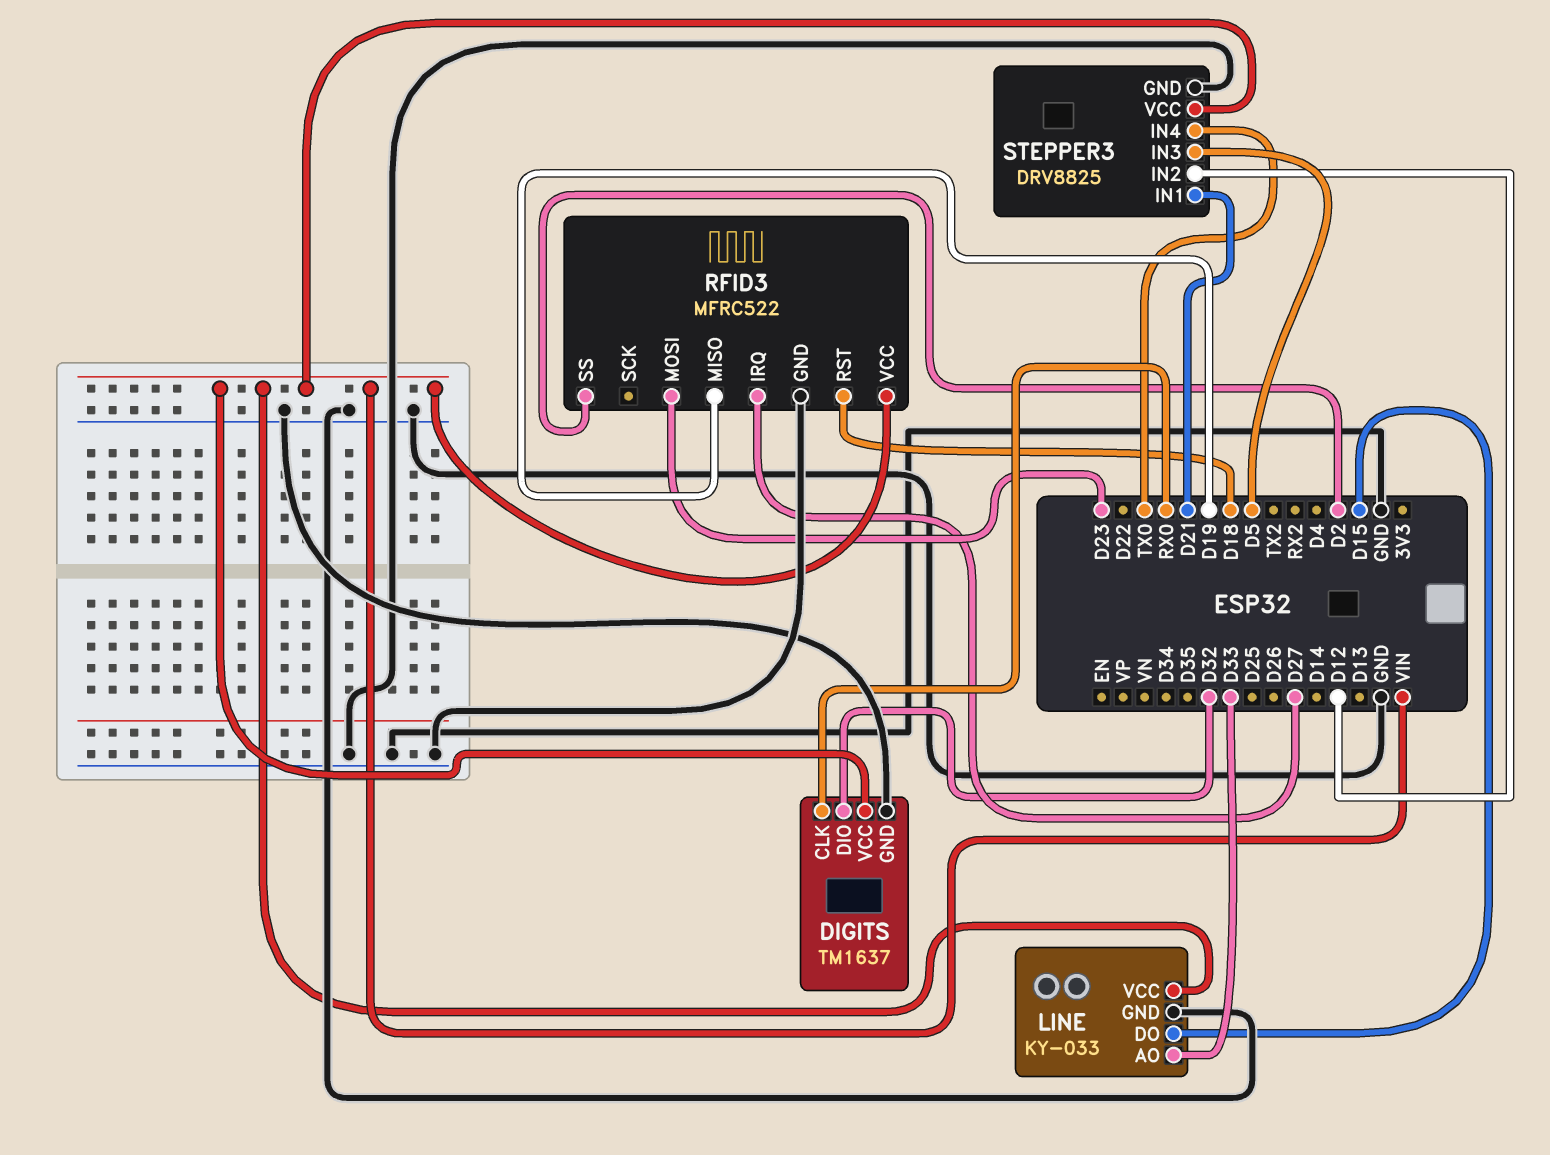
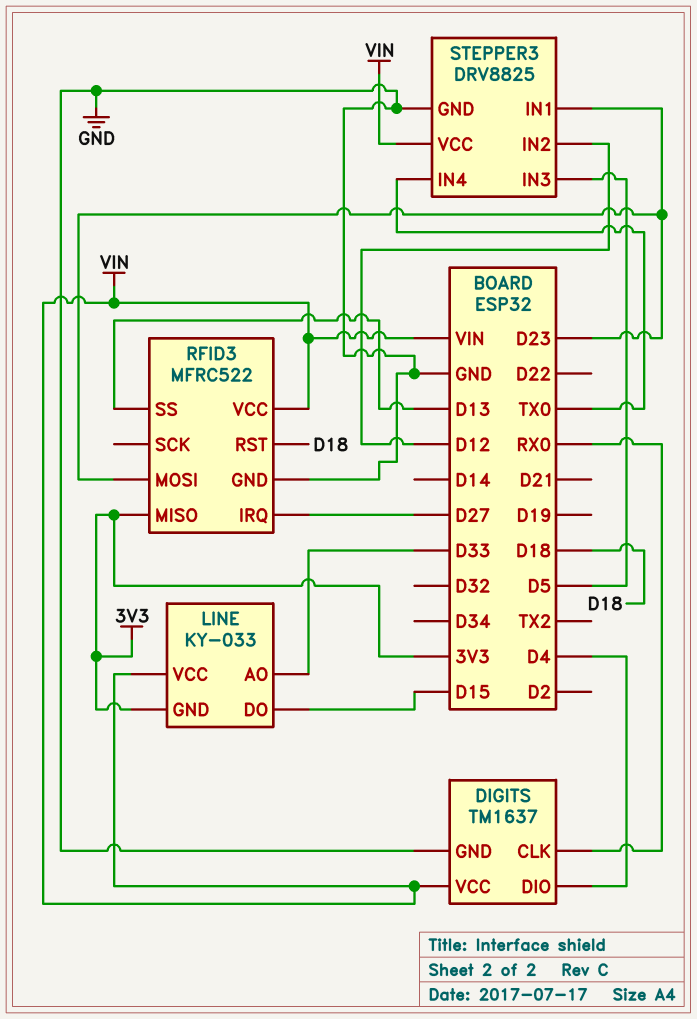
DIGITS pin DIO: D32 -> D4
LINE pin GND: GND -> 3V3
RFID3 pin MISO: D19 -> 3V3
RFID3 pin SS: D2 -> D13
STEPPER3 pin IN1: D21 -> D23

